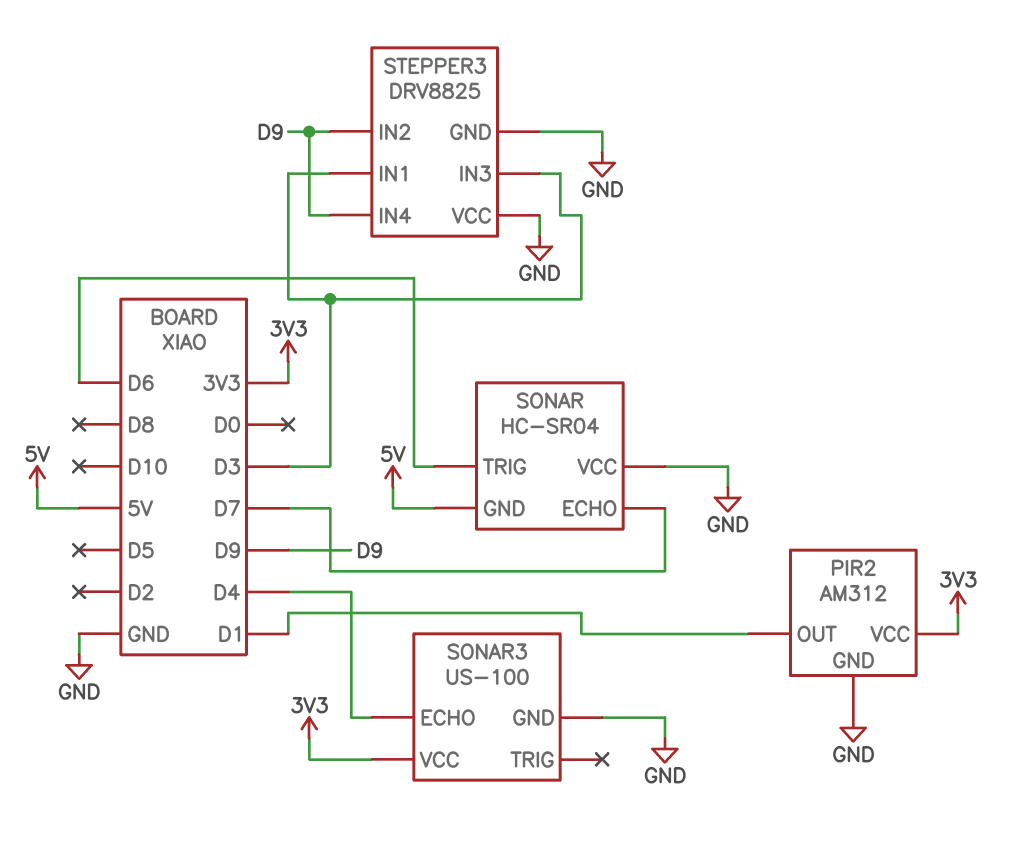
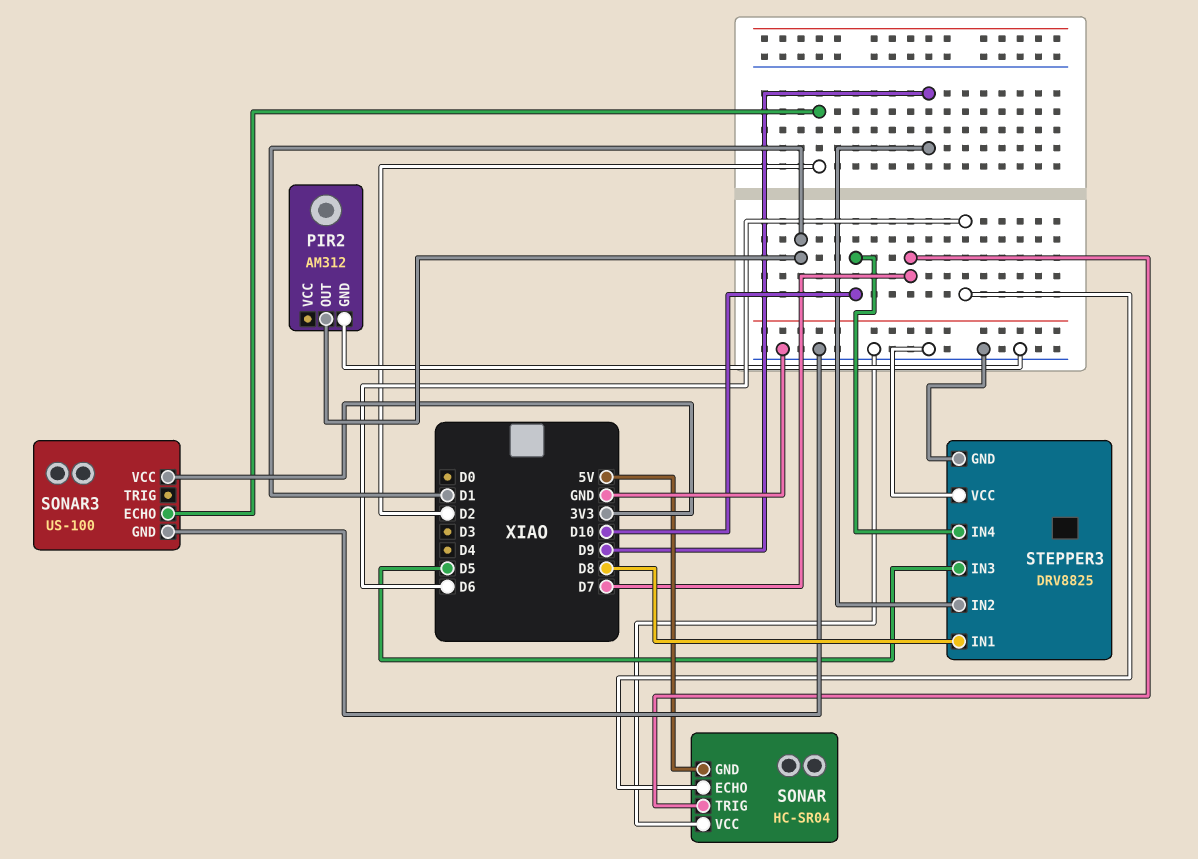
PIR2 pin VCC: 3V3 -> none
SONAR pin ECHO: D7 -> D6
SONAR pin TRIG: D6 -> D7
SONAR3 pin ECHO: D4 -> D2
STEPPER3 pin IN1: D3 -> D8
STEPPER3 pin IN3: D3 -> D5
STEPPER3 pin IN4: D9 -> D10

